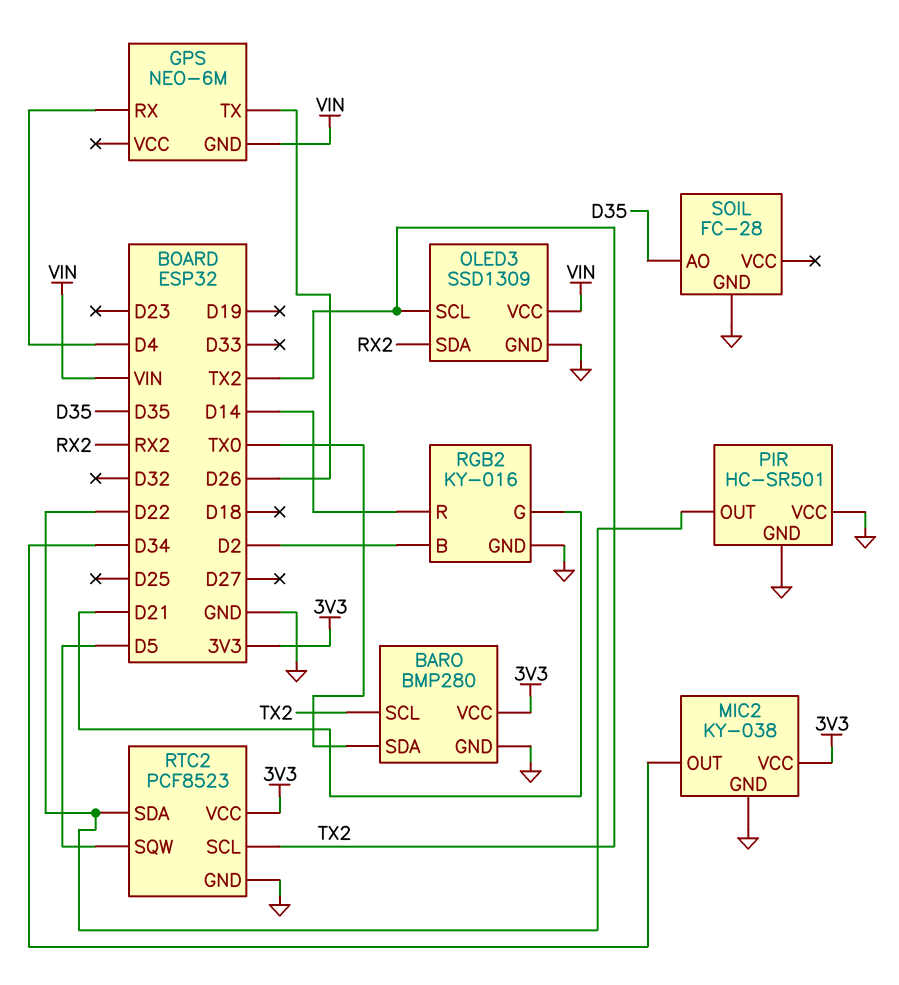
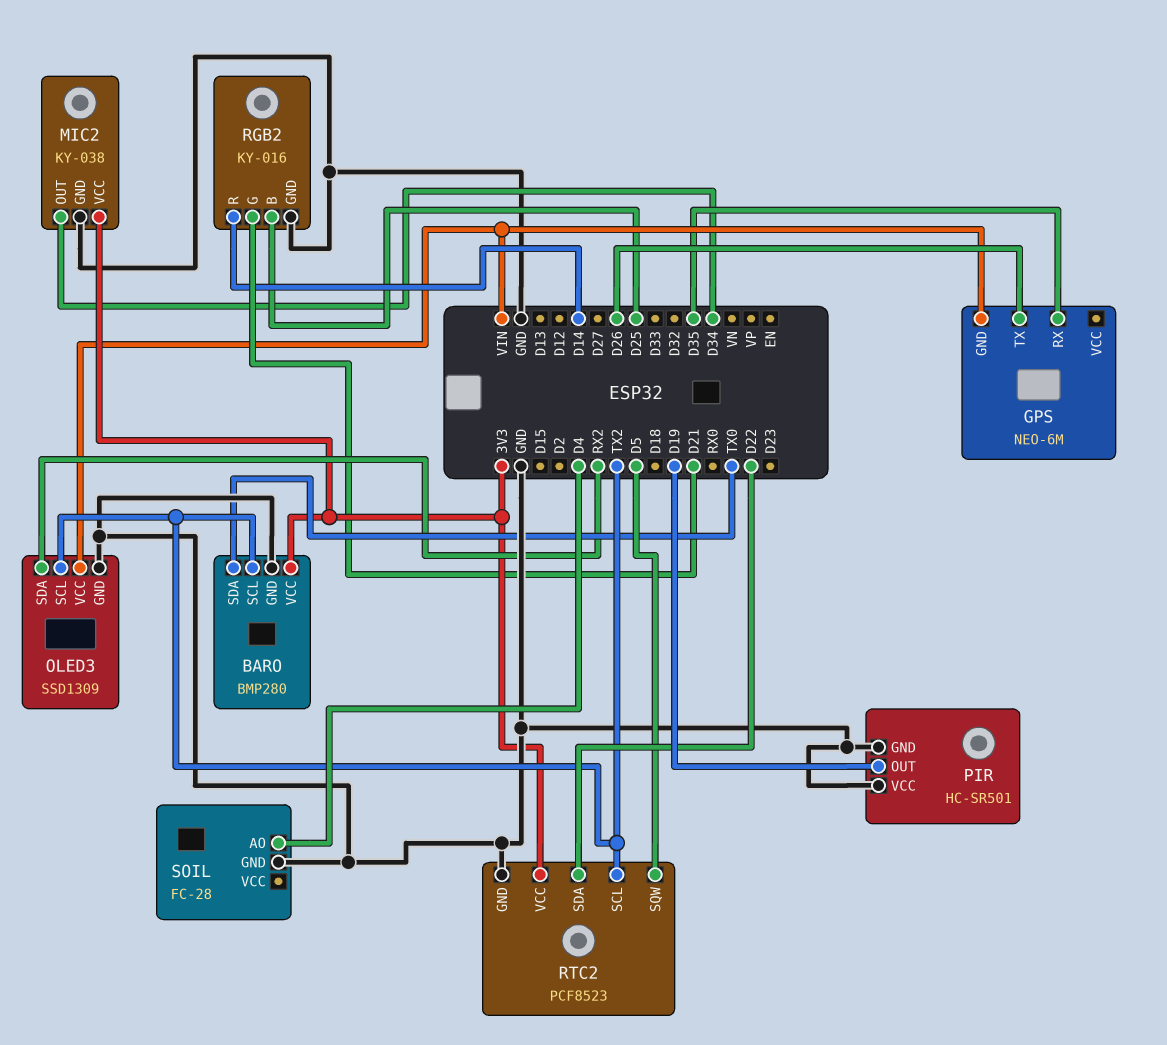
GPS pin RX: D4 -> D35
PIR pin OUT: D22 -> D19
RGB2 pin B: D2 -> D25
SOIL pin AO: D35 -> D4

